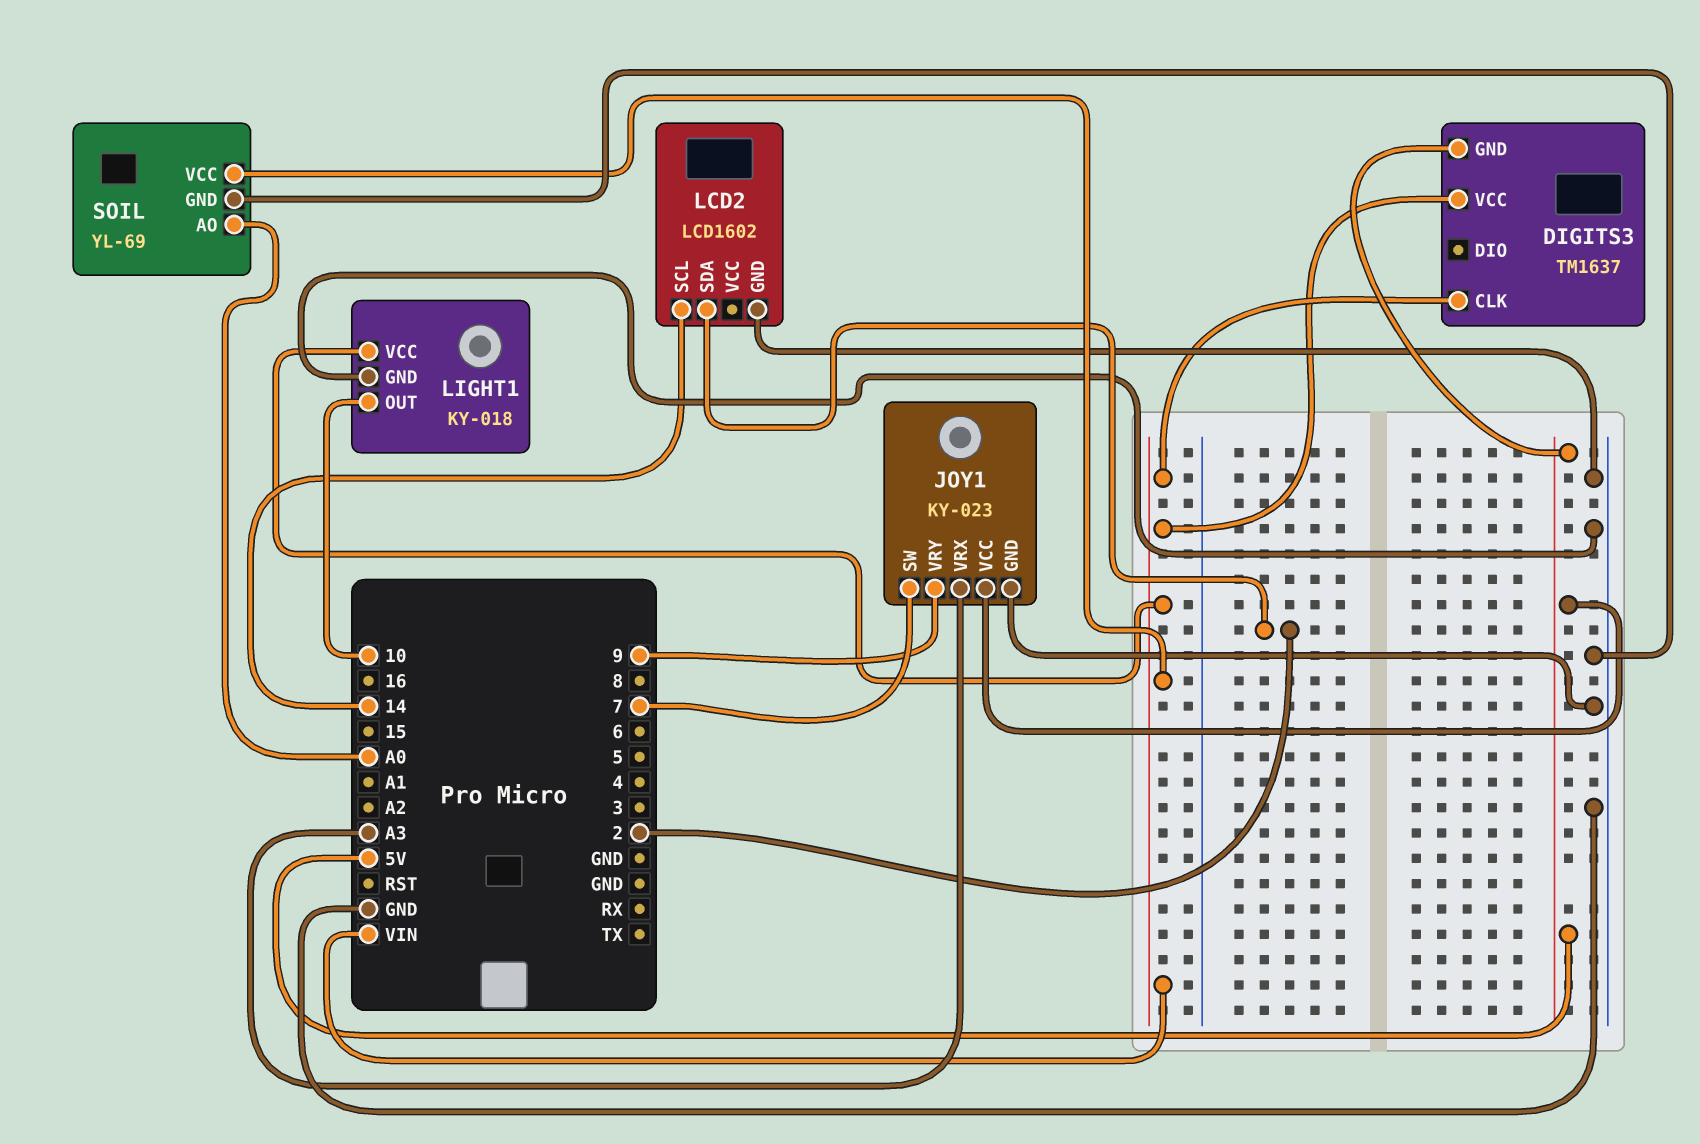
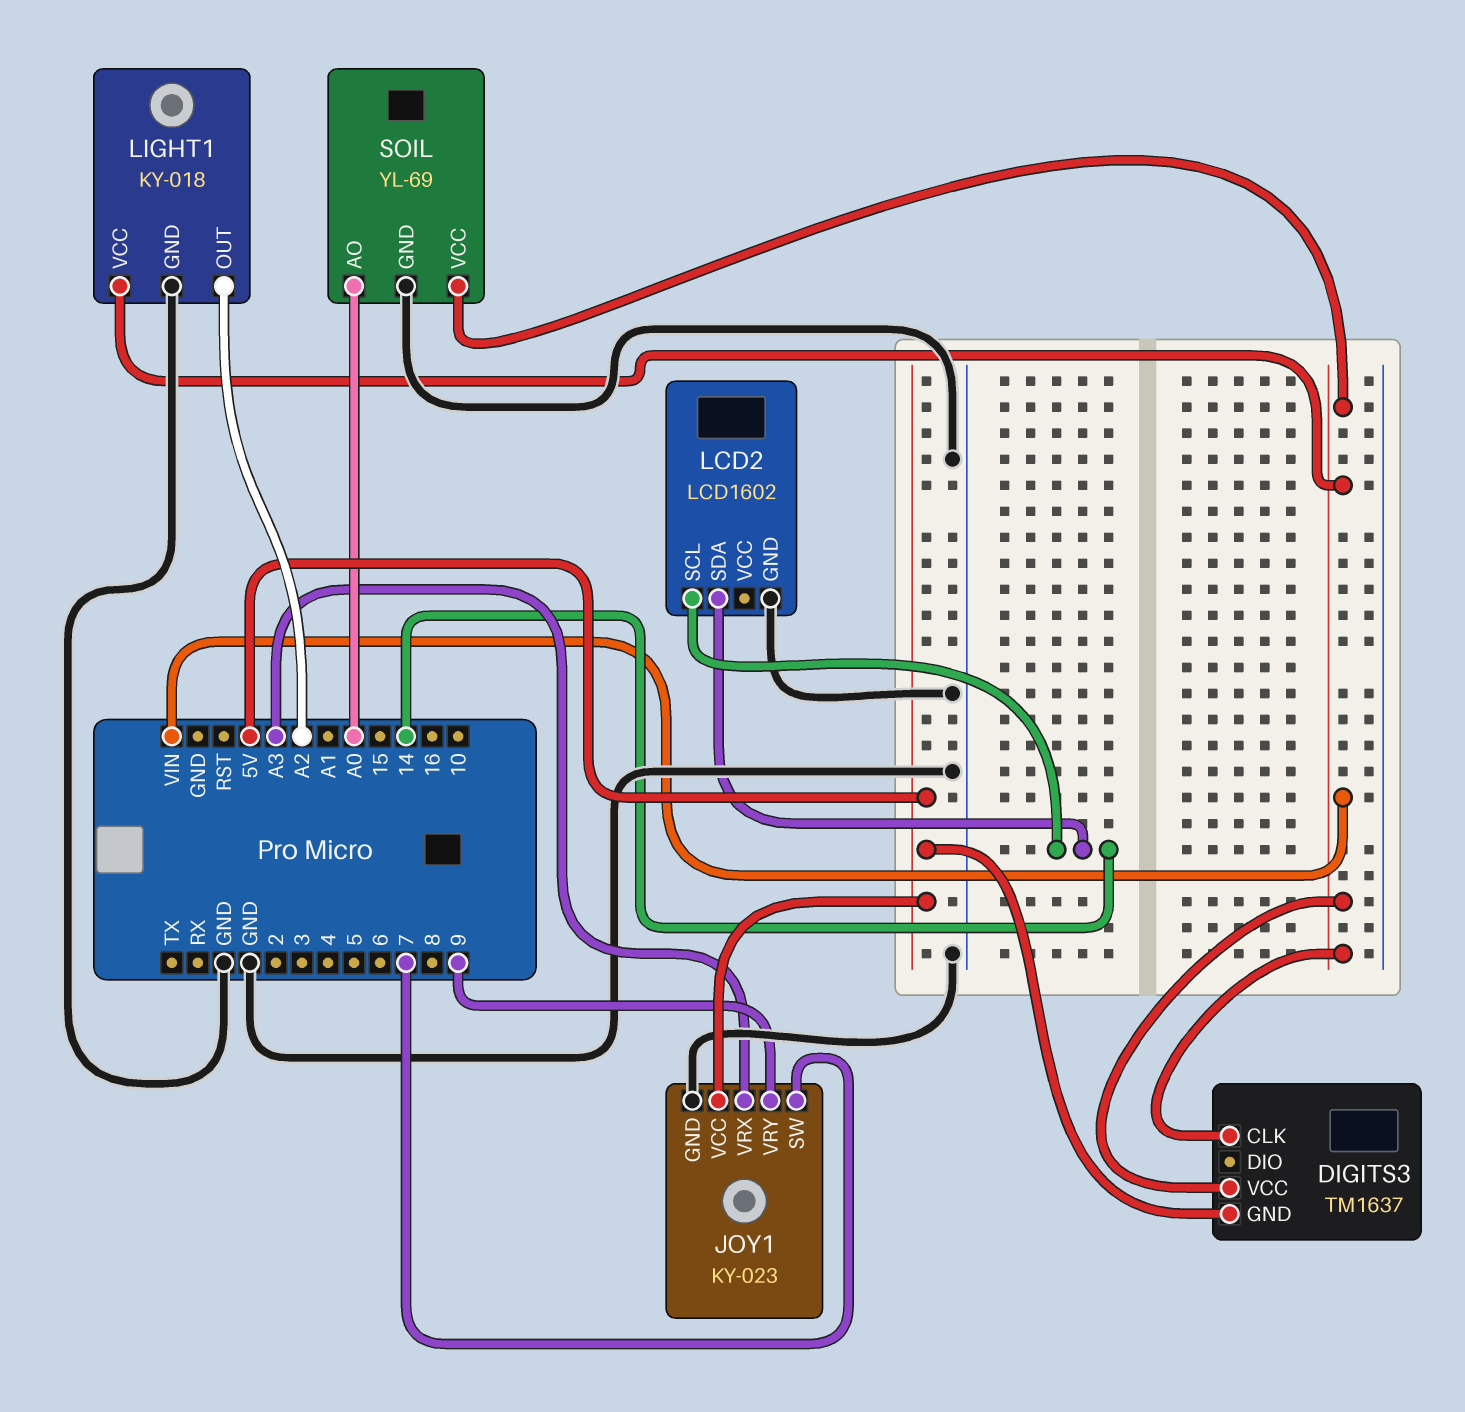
LCD2 pin SDA: 2 -> 14
LIGHT1 pin OUT: 10 -> A2

